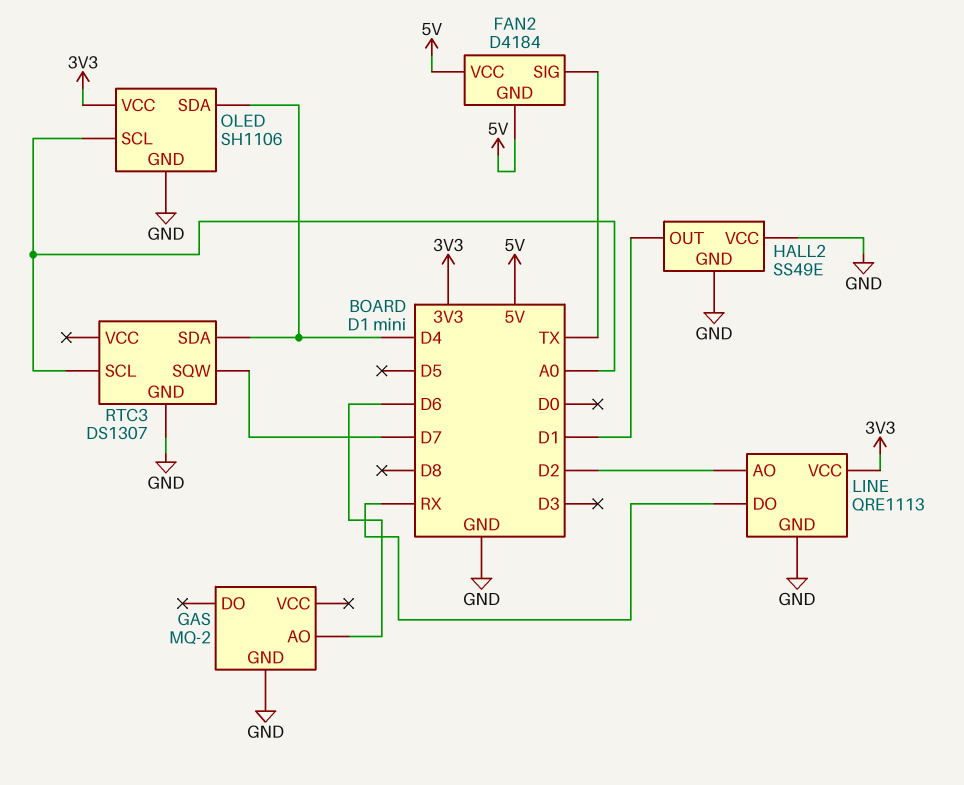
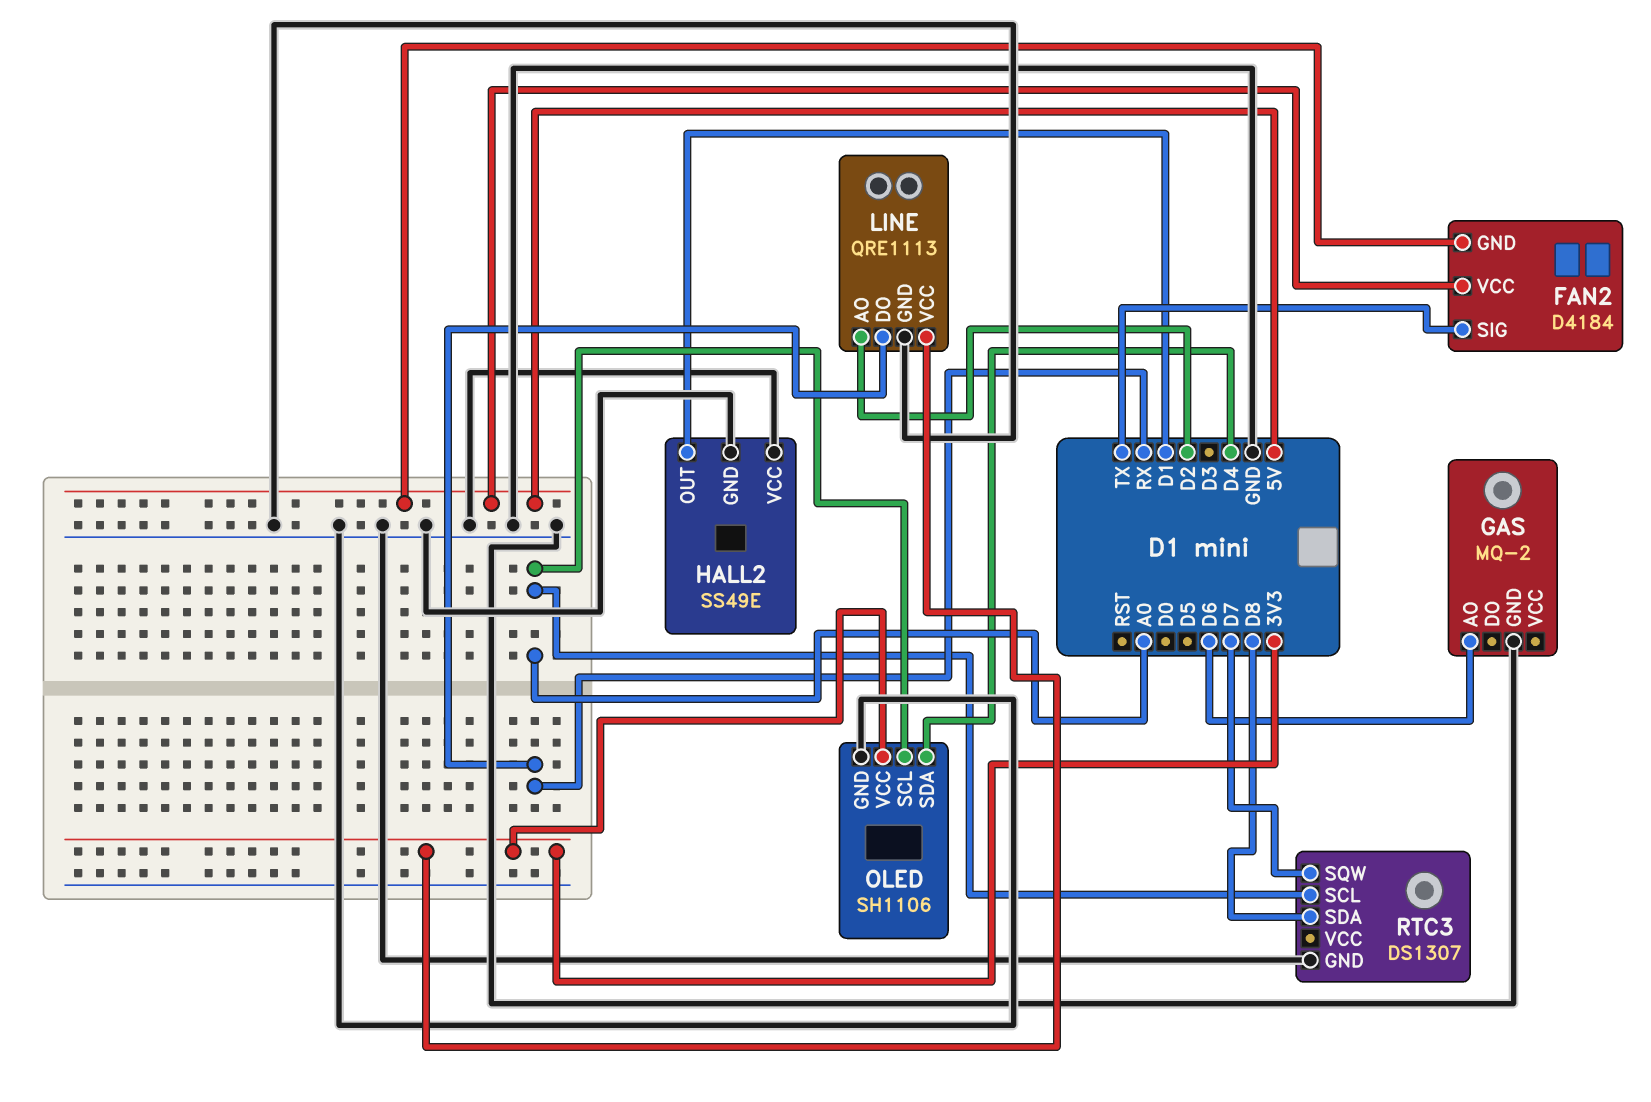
RTC3 pin SDA: D4 -> D8

